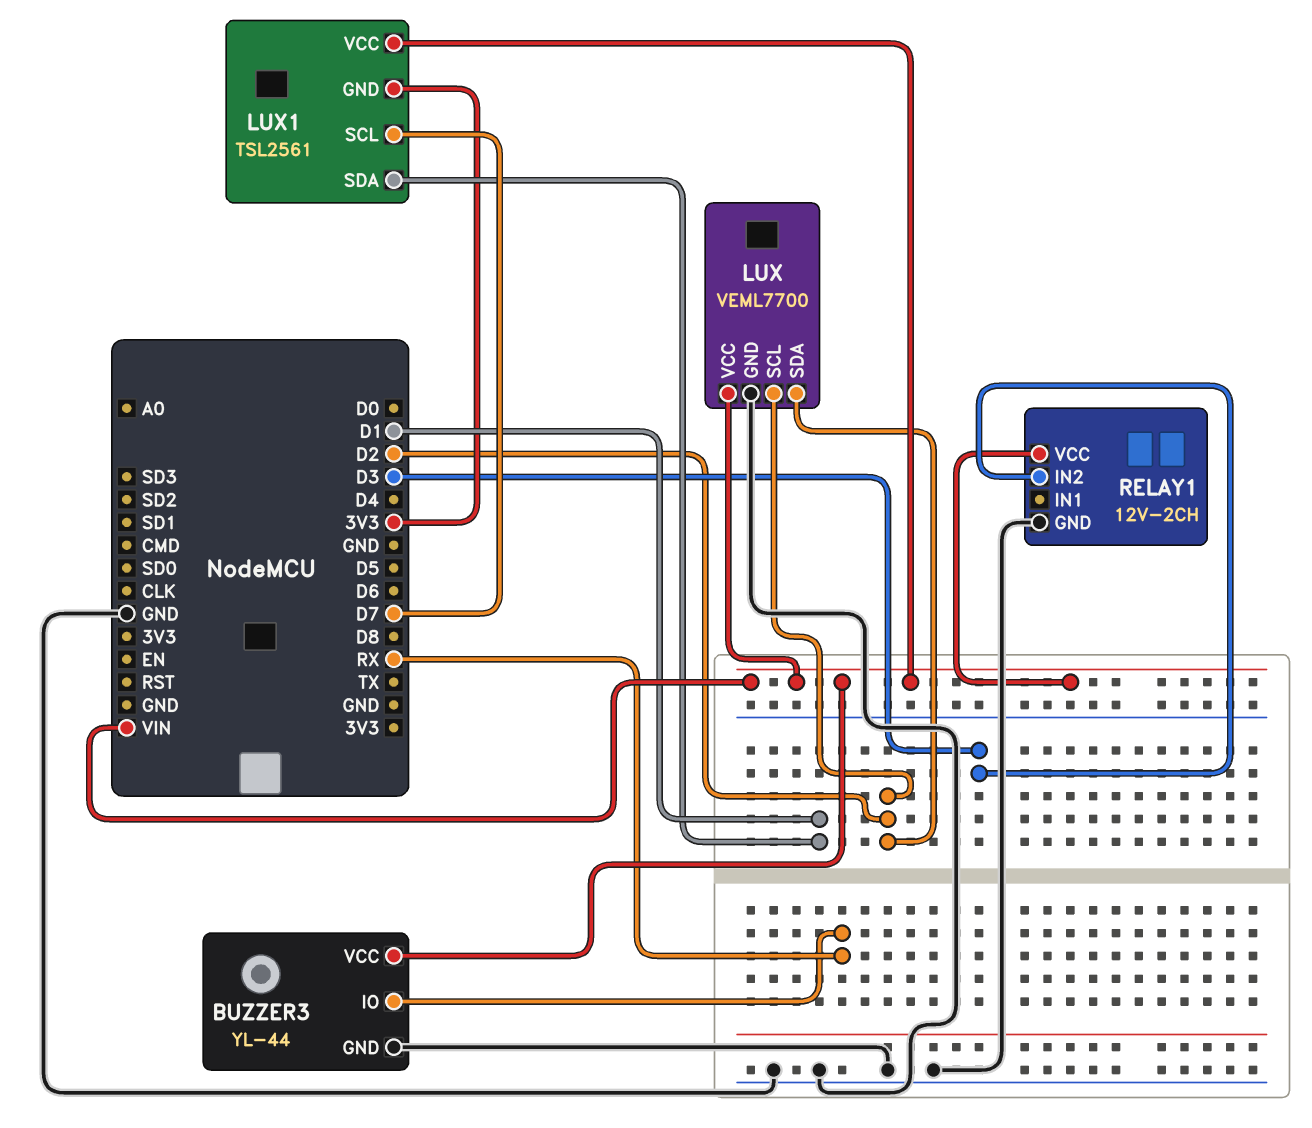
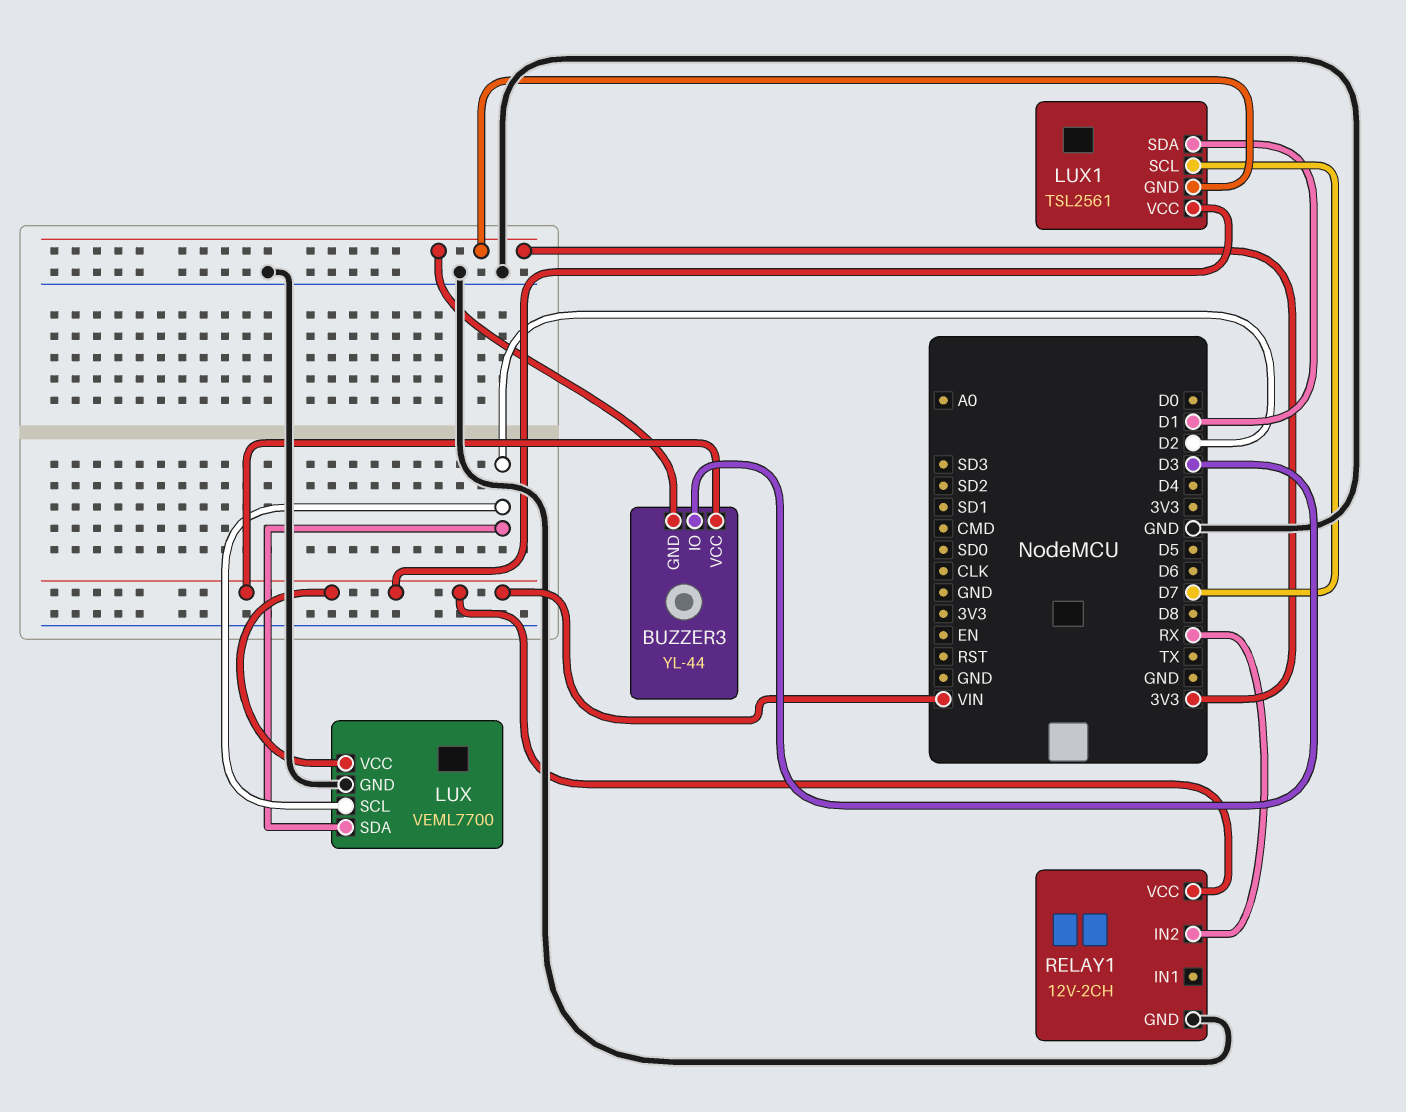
BUZZER3 pin GND: GND -> 3V3
BUZZER3 pin IO: RX -> D3
RELAY1 pin IN2: D3 -> RX

